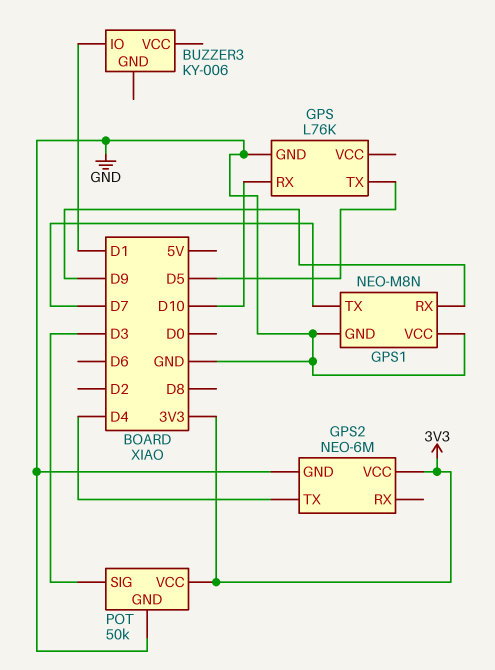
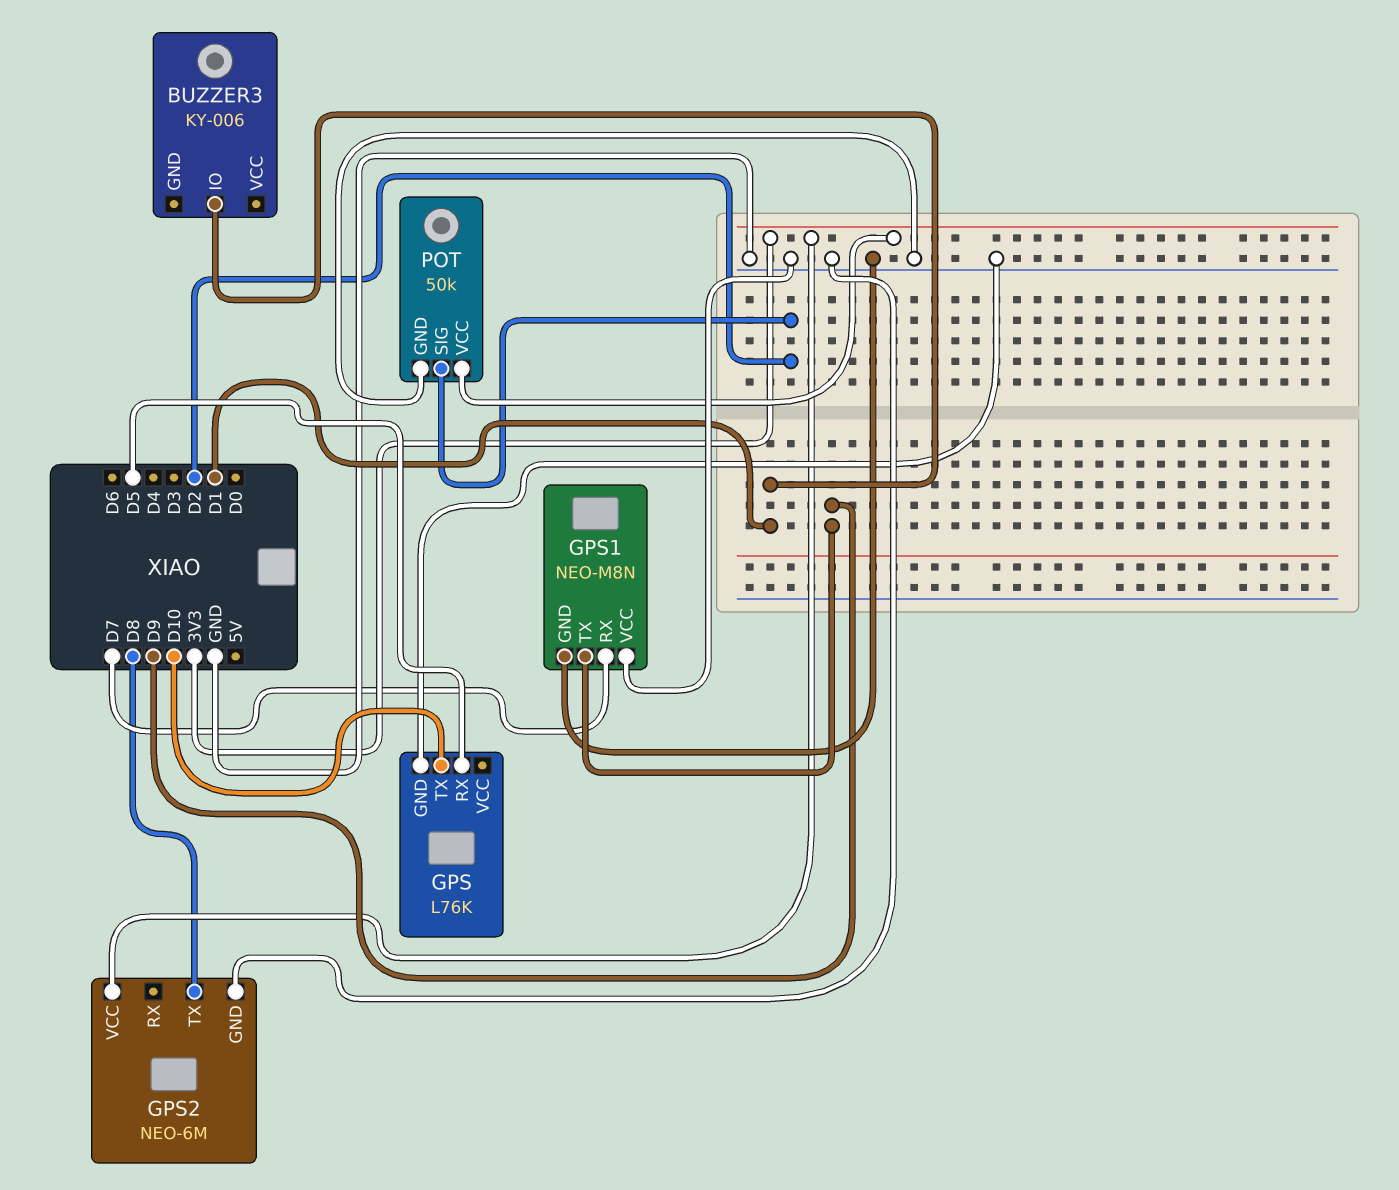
GPS pin RX: D10 -> D5
GPS pin TX: D5 -> D10
GPS1 pin RX: D9 -> D7
GPS1 pin TX: D7 -> D9
GPS2 pin TX: D4 -> D8
POT pin SIG: D3 -> D2

